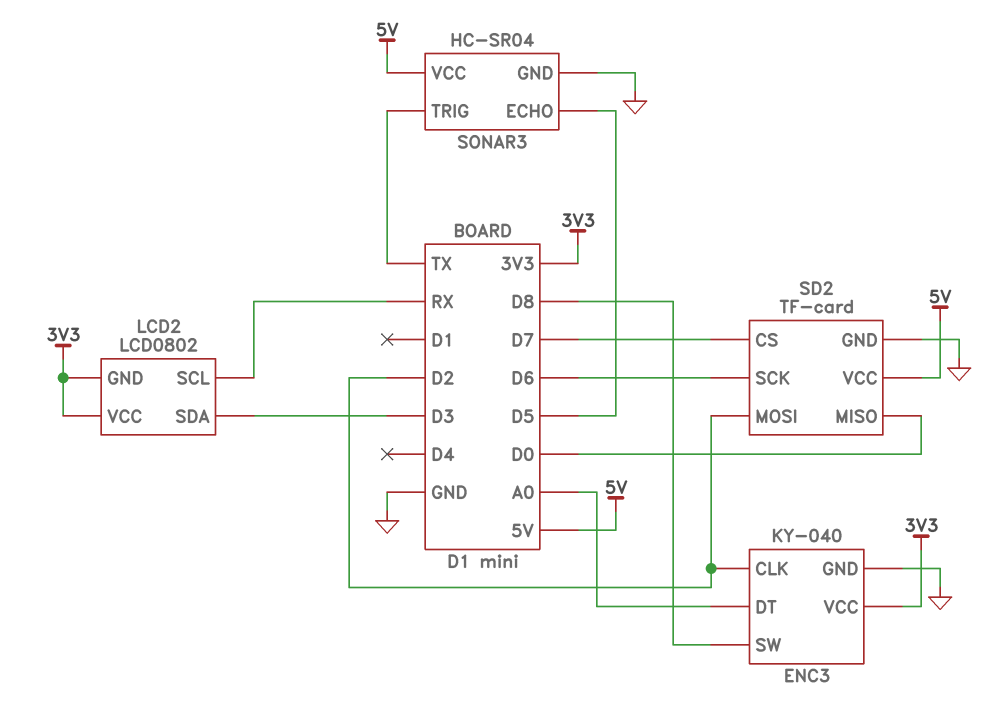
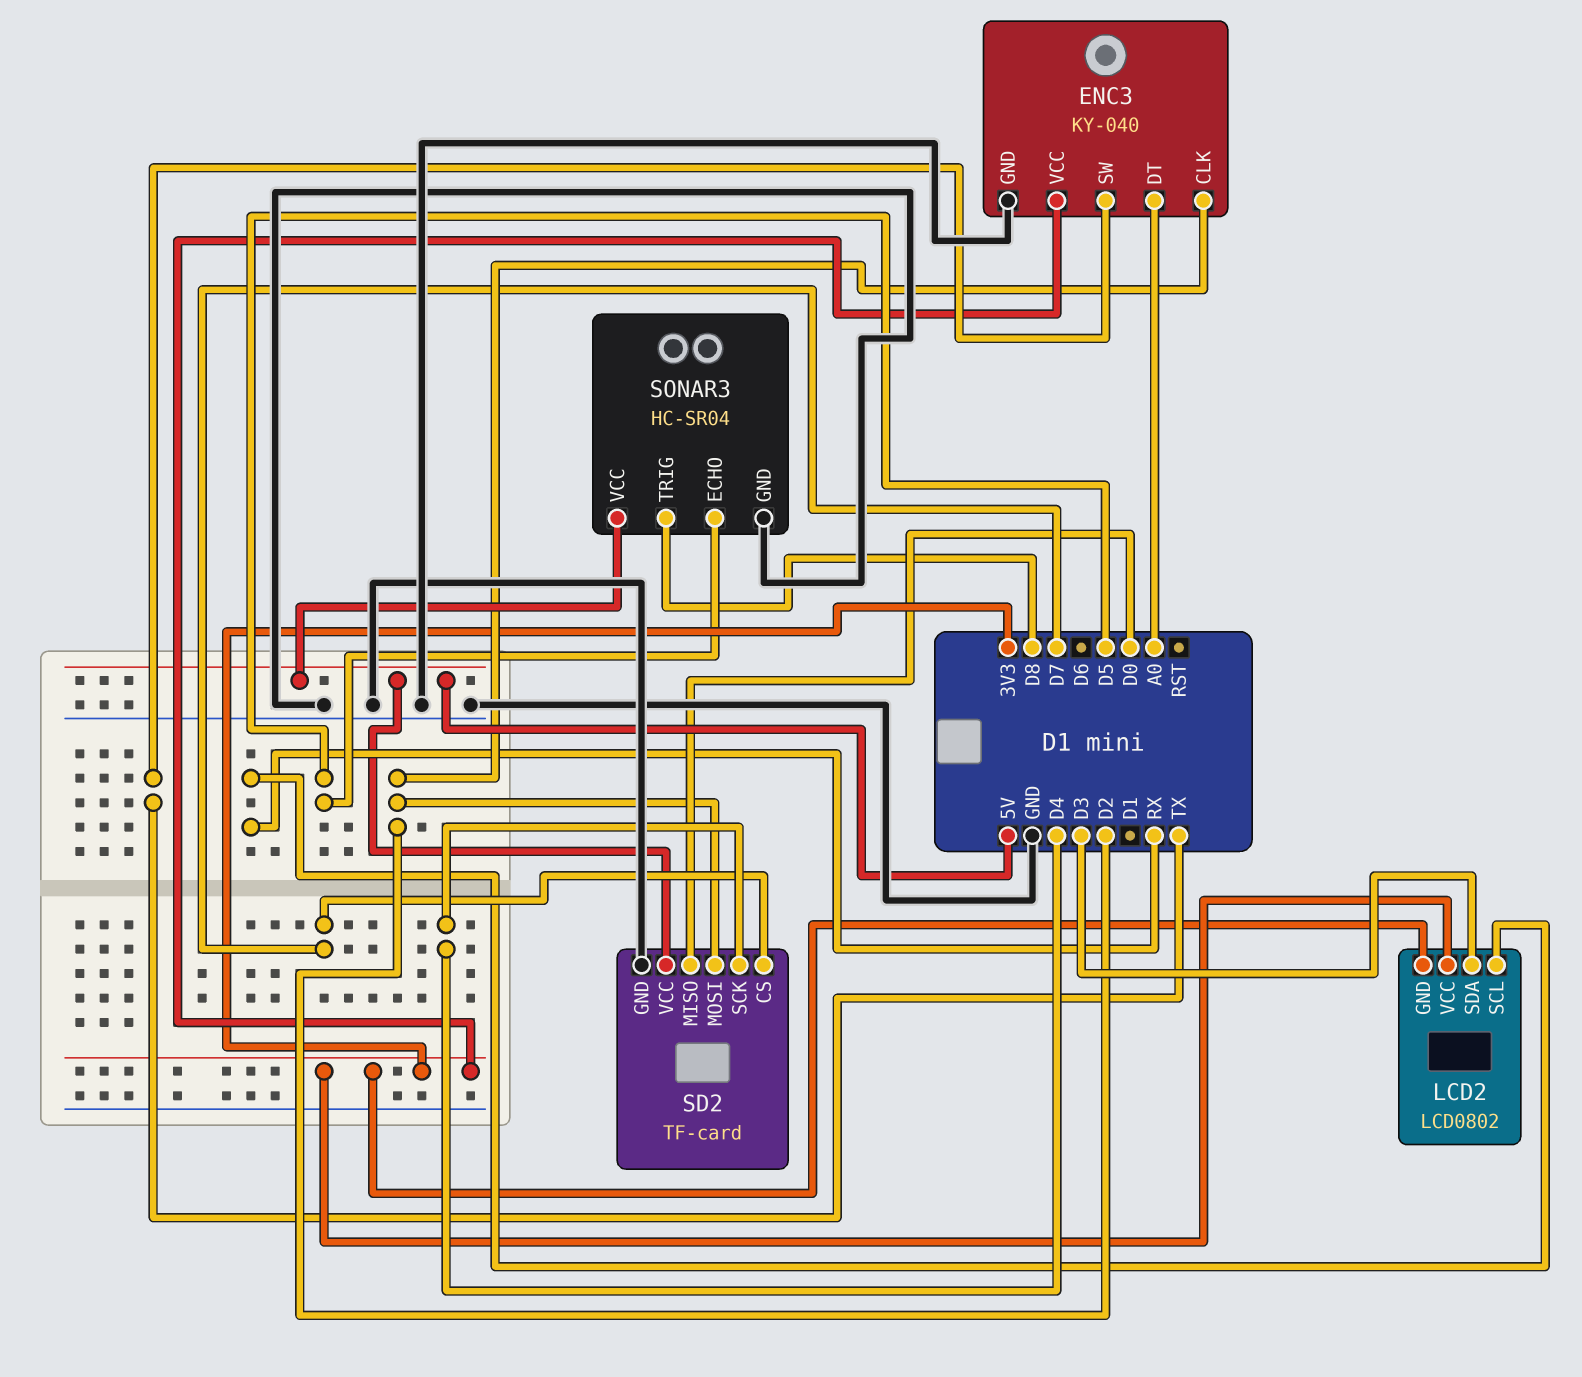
ENC3 pin SW: D8 -> TX
SD2 pin SCK: D6 -> D4
SONAR3 pin TRIG: TX -> D8

